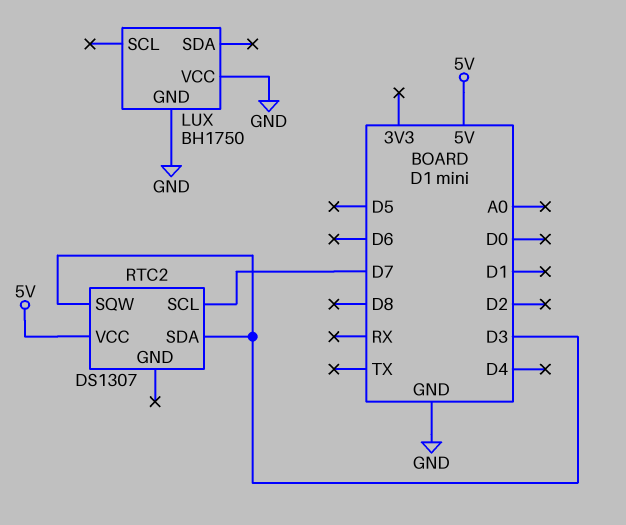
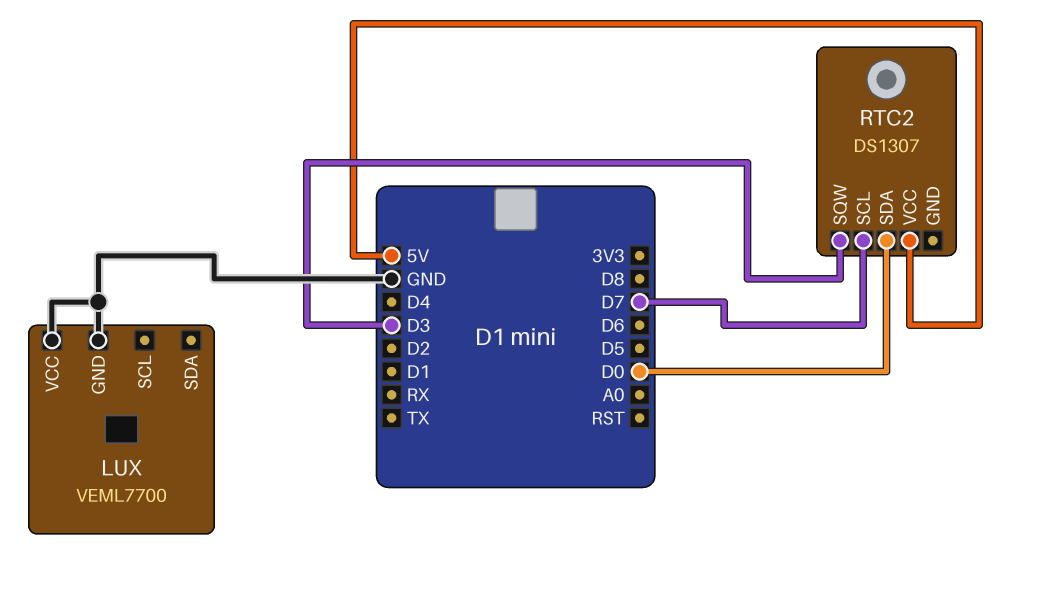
LUX: BH1750 -> VEML7700
RTC2 pin SDA: D3 -> D0

